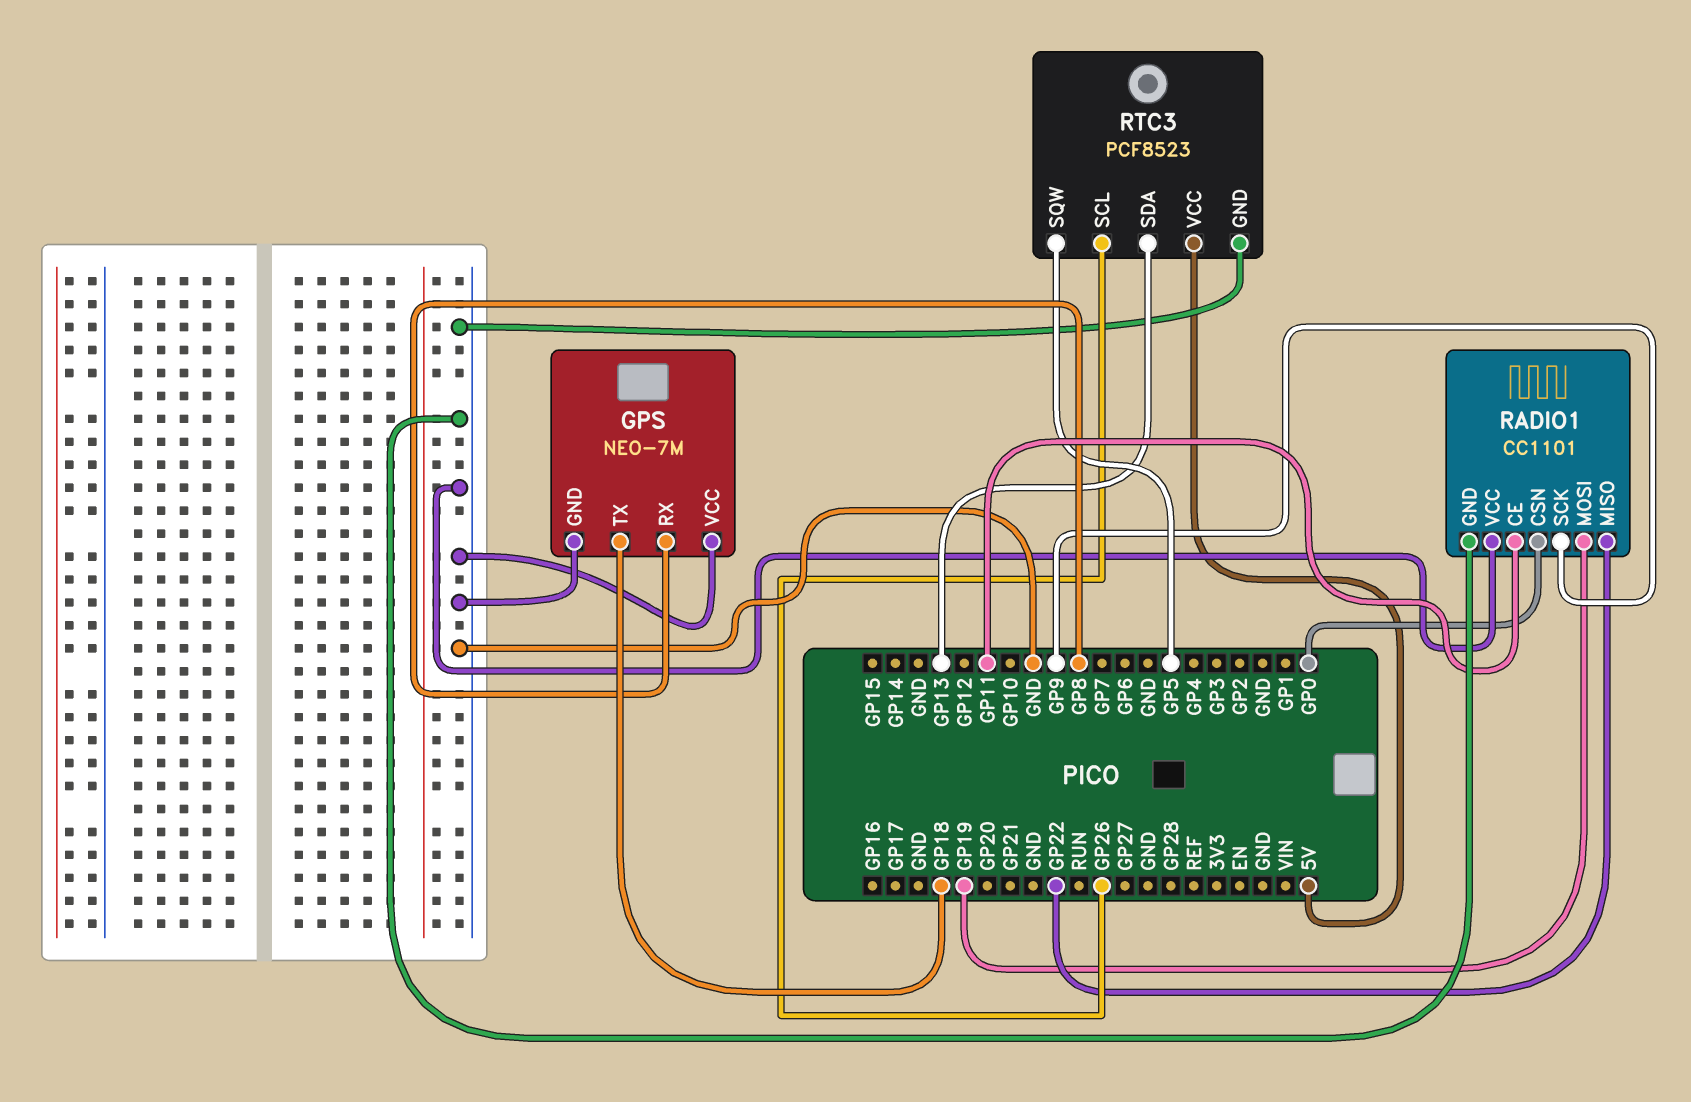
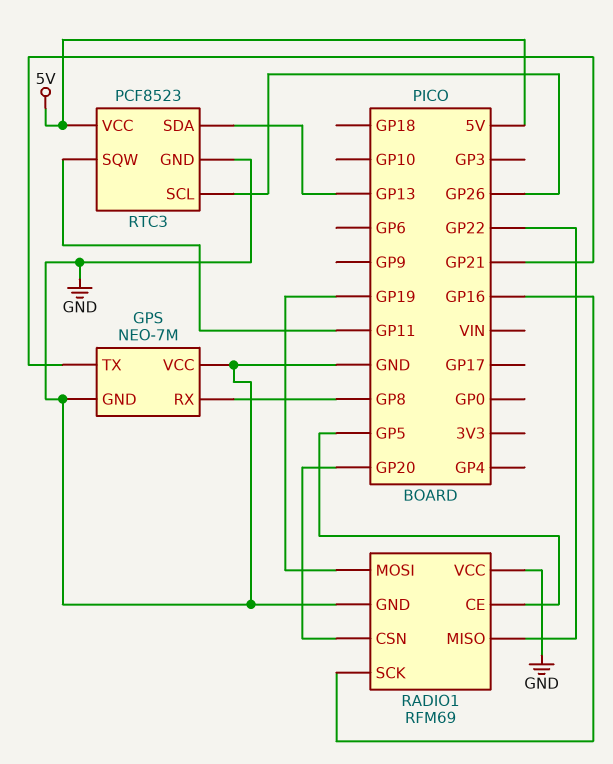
GPS pin TX: GP18 -> GP21
RADIO1: CC1101 -> RFM69
RADIO1 pin CE: GP11 -> GP5
RADIO1 pin CSN: GP0 -> GP20
RADIO1 pin SCK: GP9 -> GP16
RTC3 pin SQW: GP5 -> GP11

